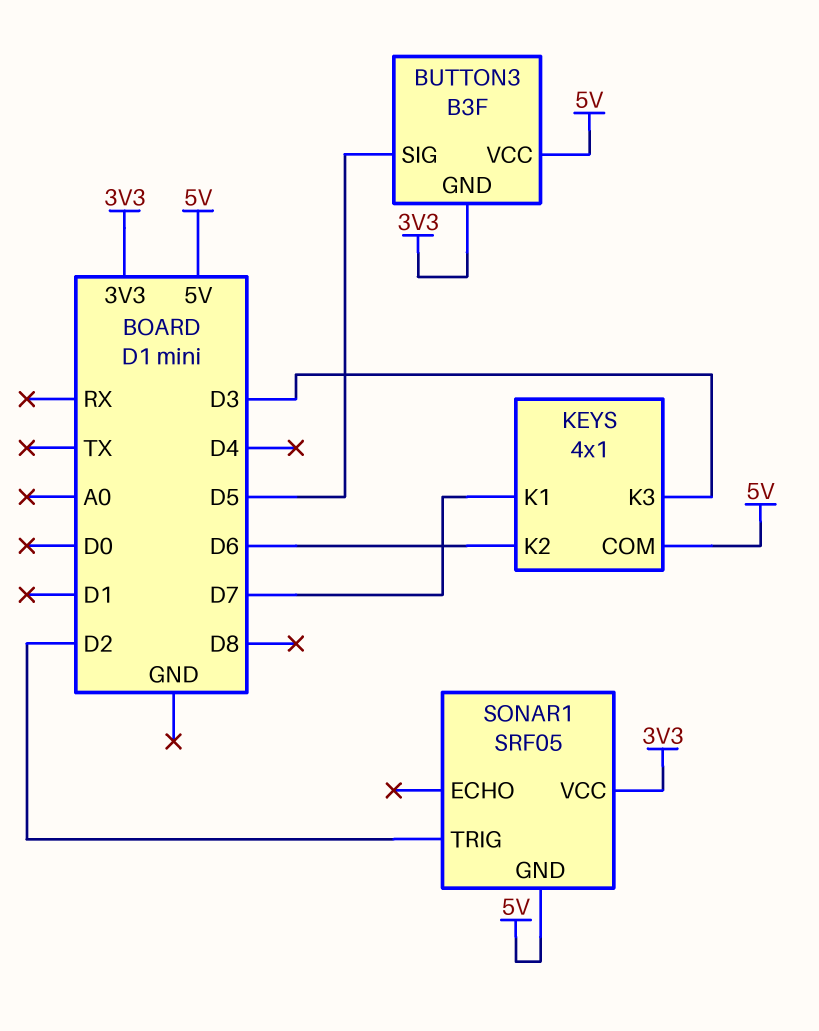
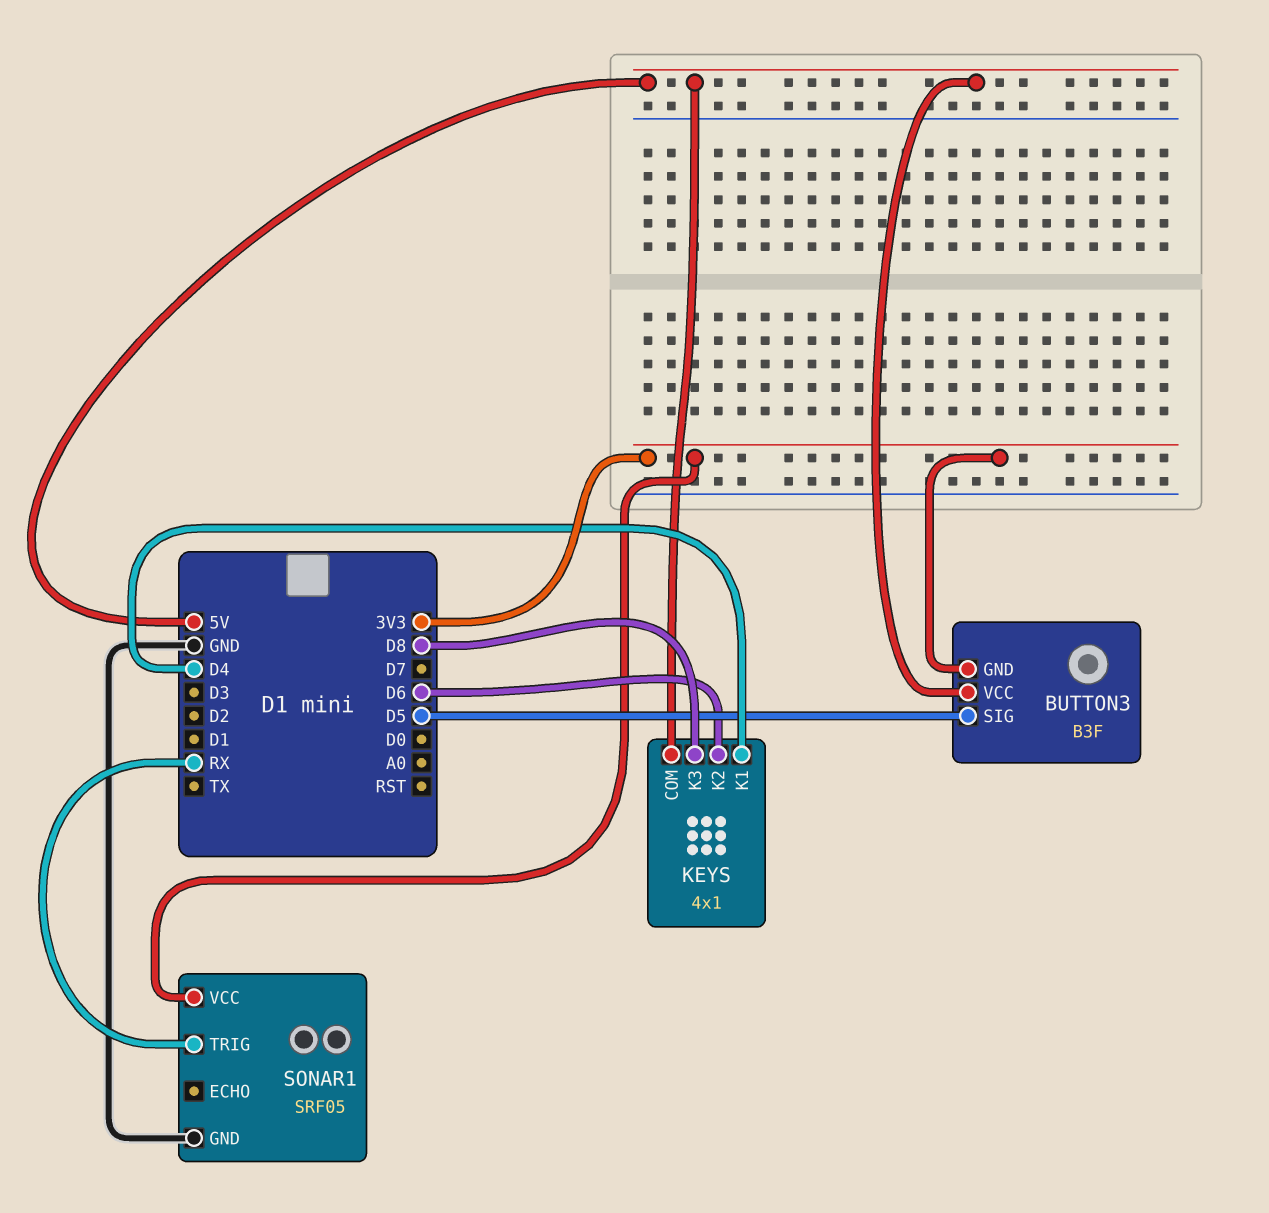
KEYS pin K1: D7 -> D4
KEYS pin K3: D3 -> D8
SONAR1 pin GND: 5V -> GND
SONAR1 pin TRIG: D2 -> RX

